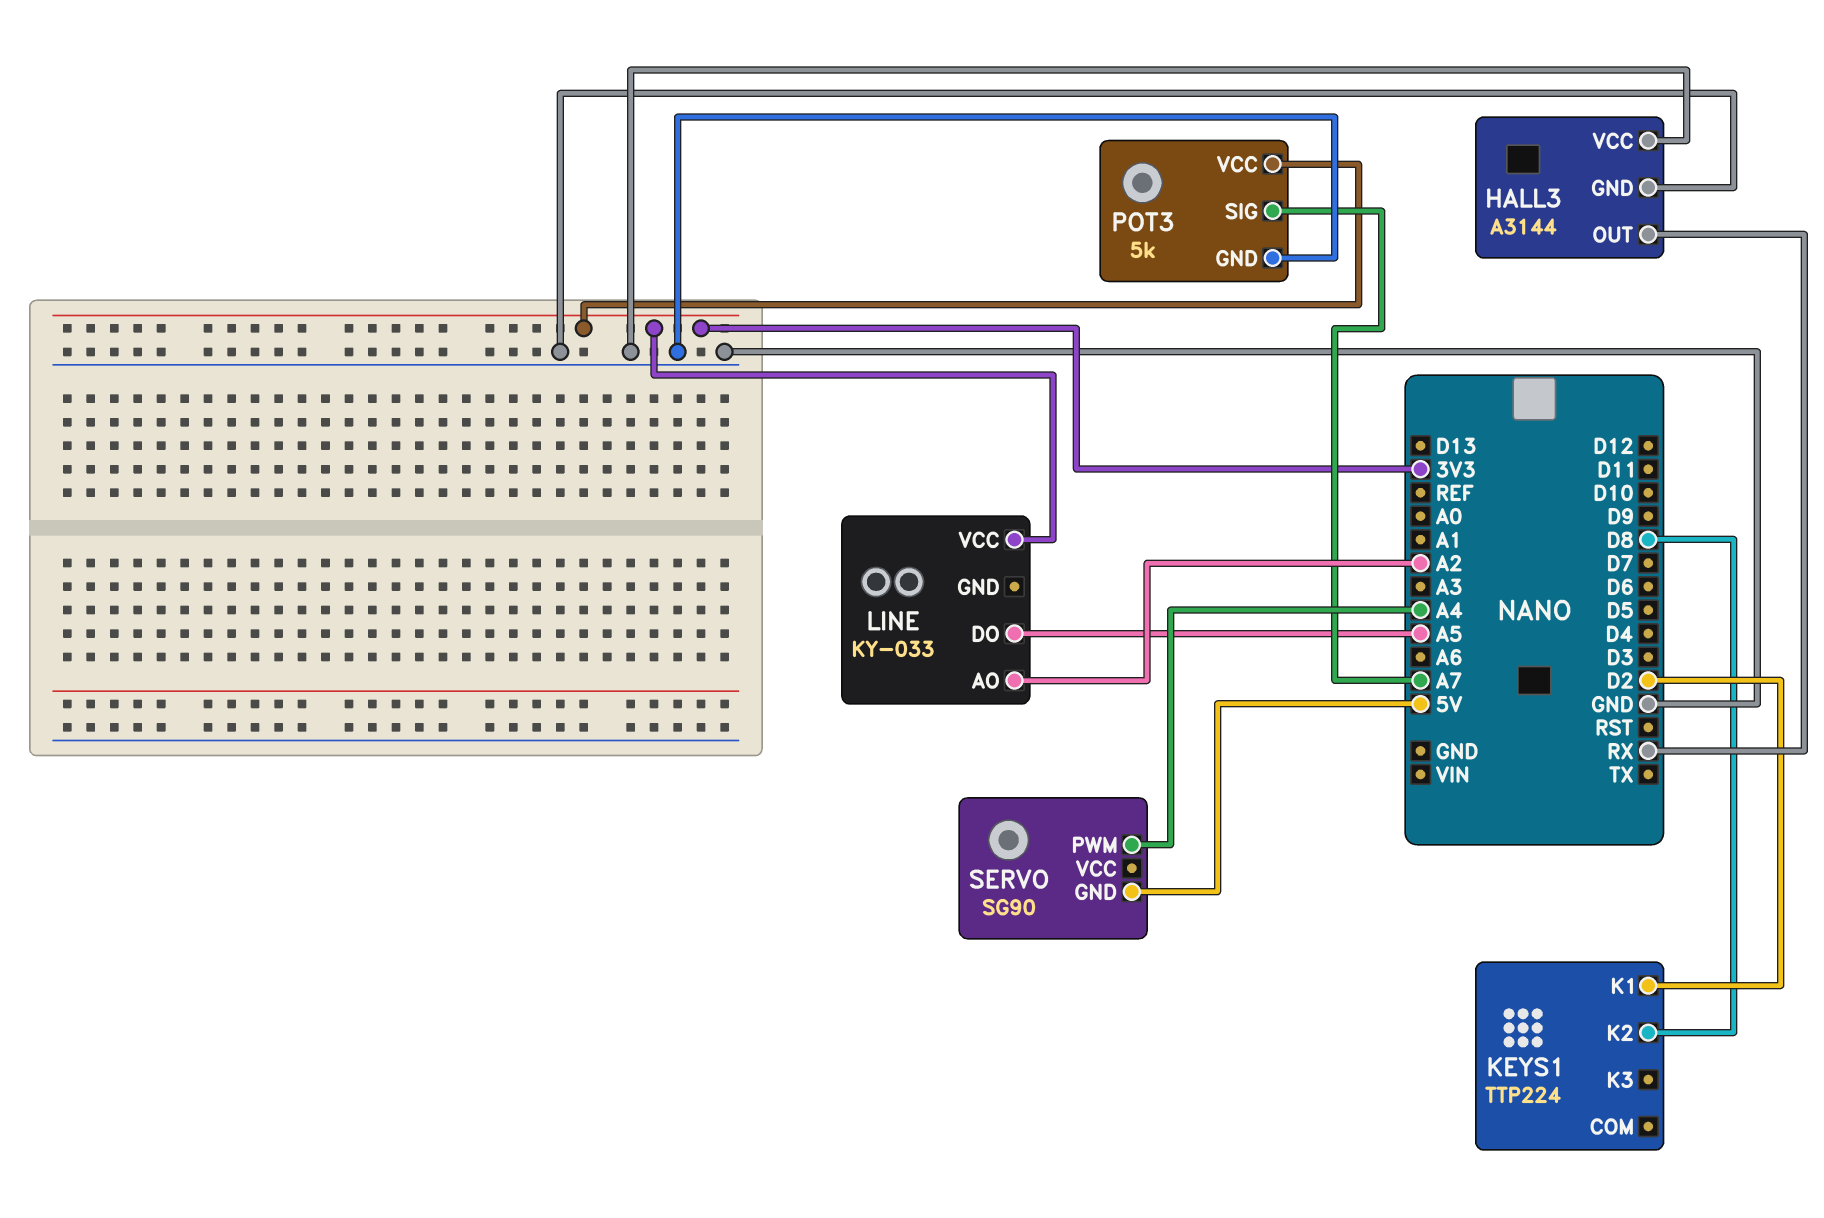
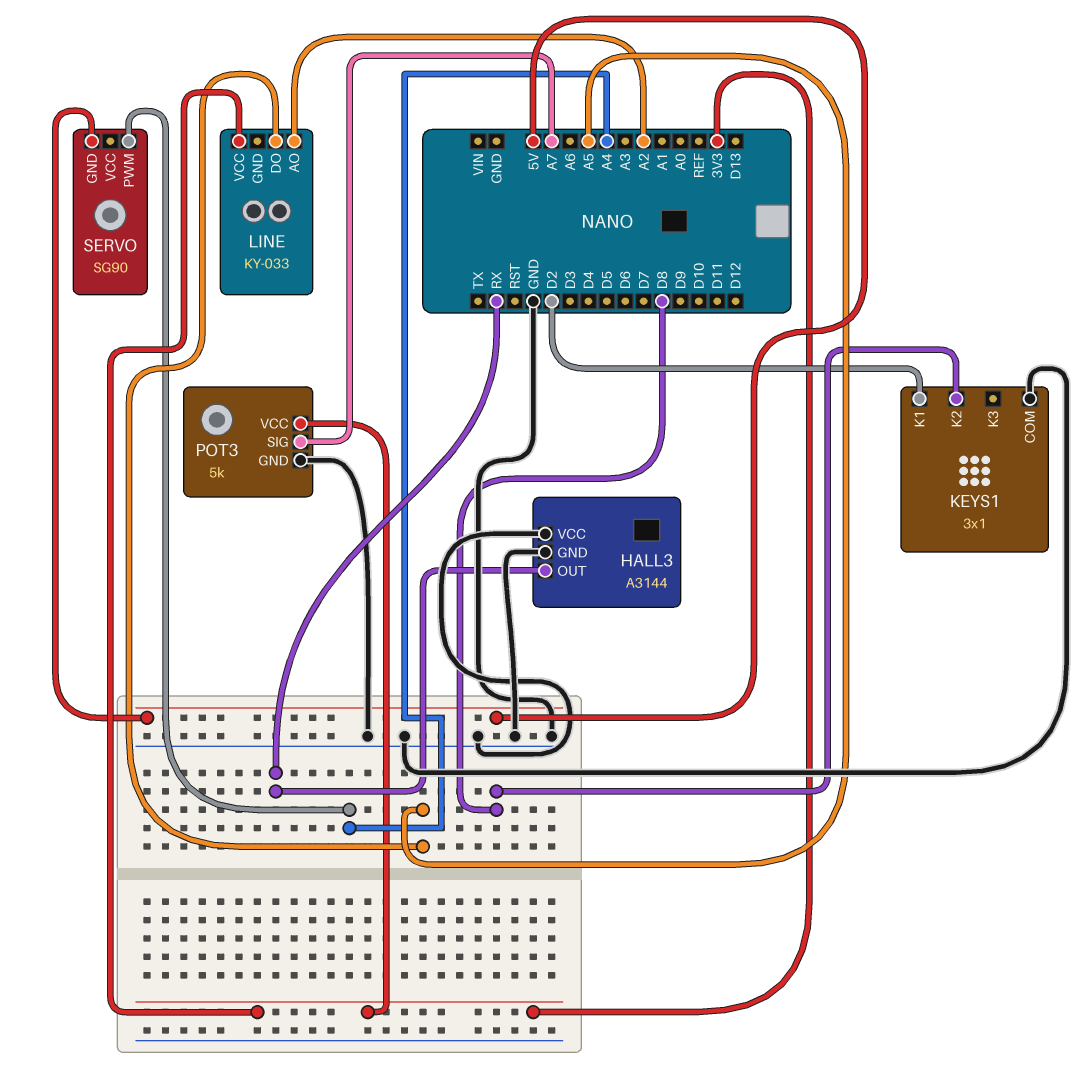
KEYS1: TTP224 -> 3x1
KEYS1 pin COM: none -> GND

